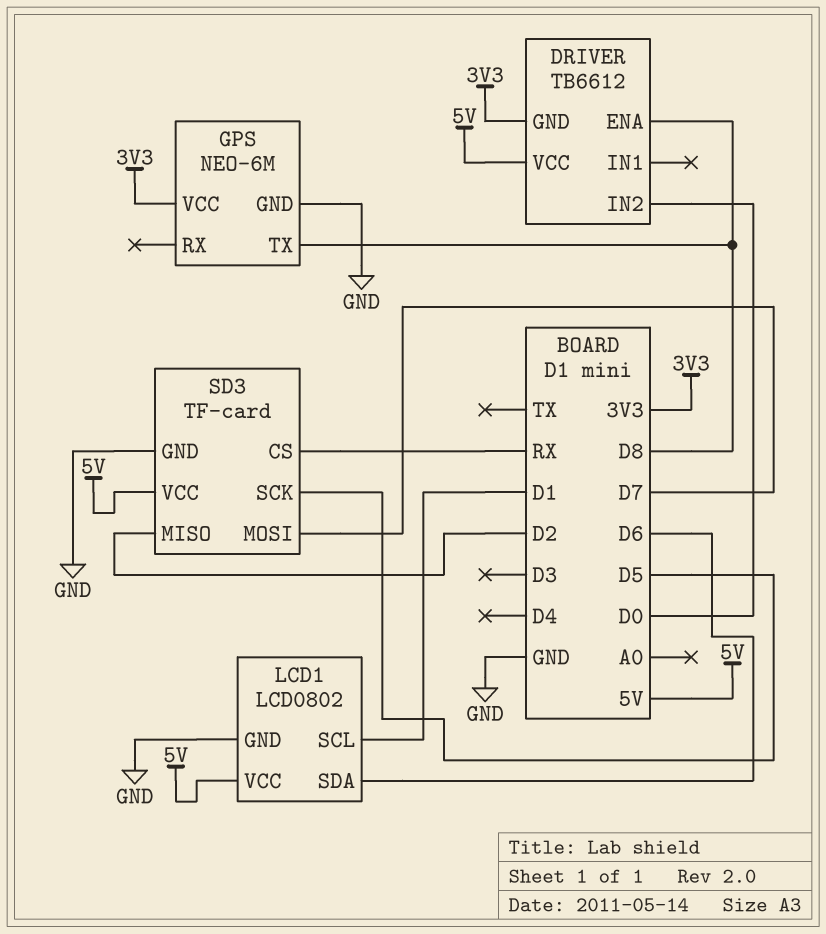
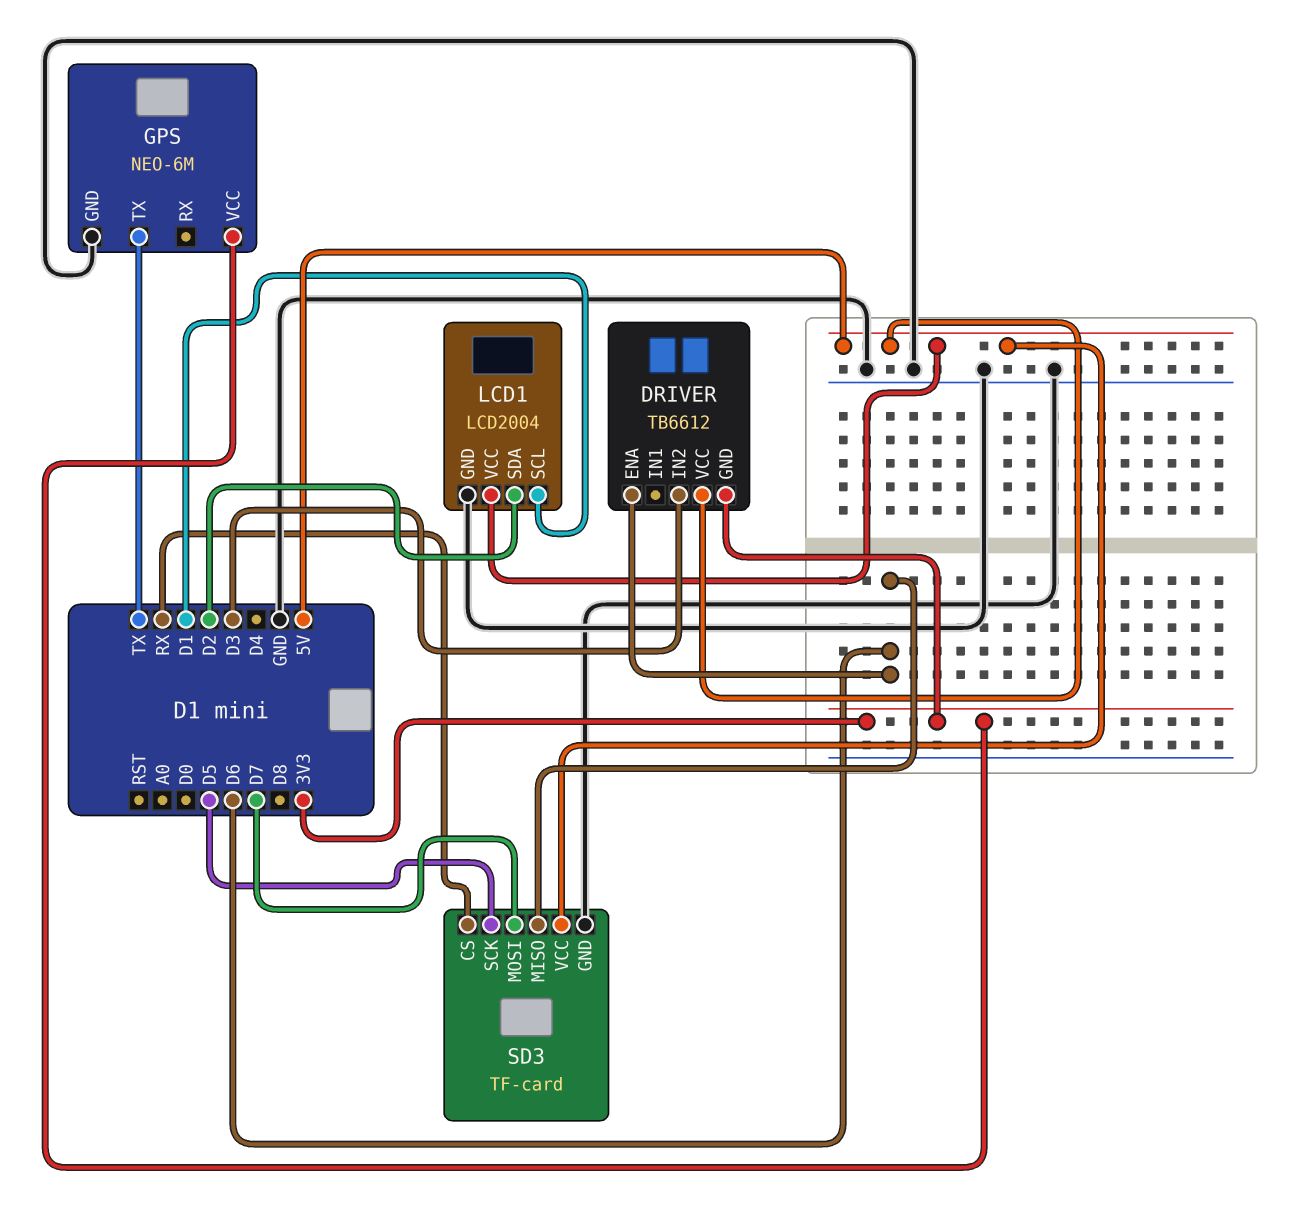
DRIVER pin ENA: D8 -> D6
DRIVER pin IN2: D0 -> D3
GPS pin TX: D8 -> TX
LCD1: LCD0802 -> LCD2004
LCD1 pin SDA: D6 -> D2
SD3 pin MISO: D2 -> D6

